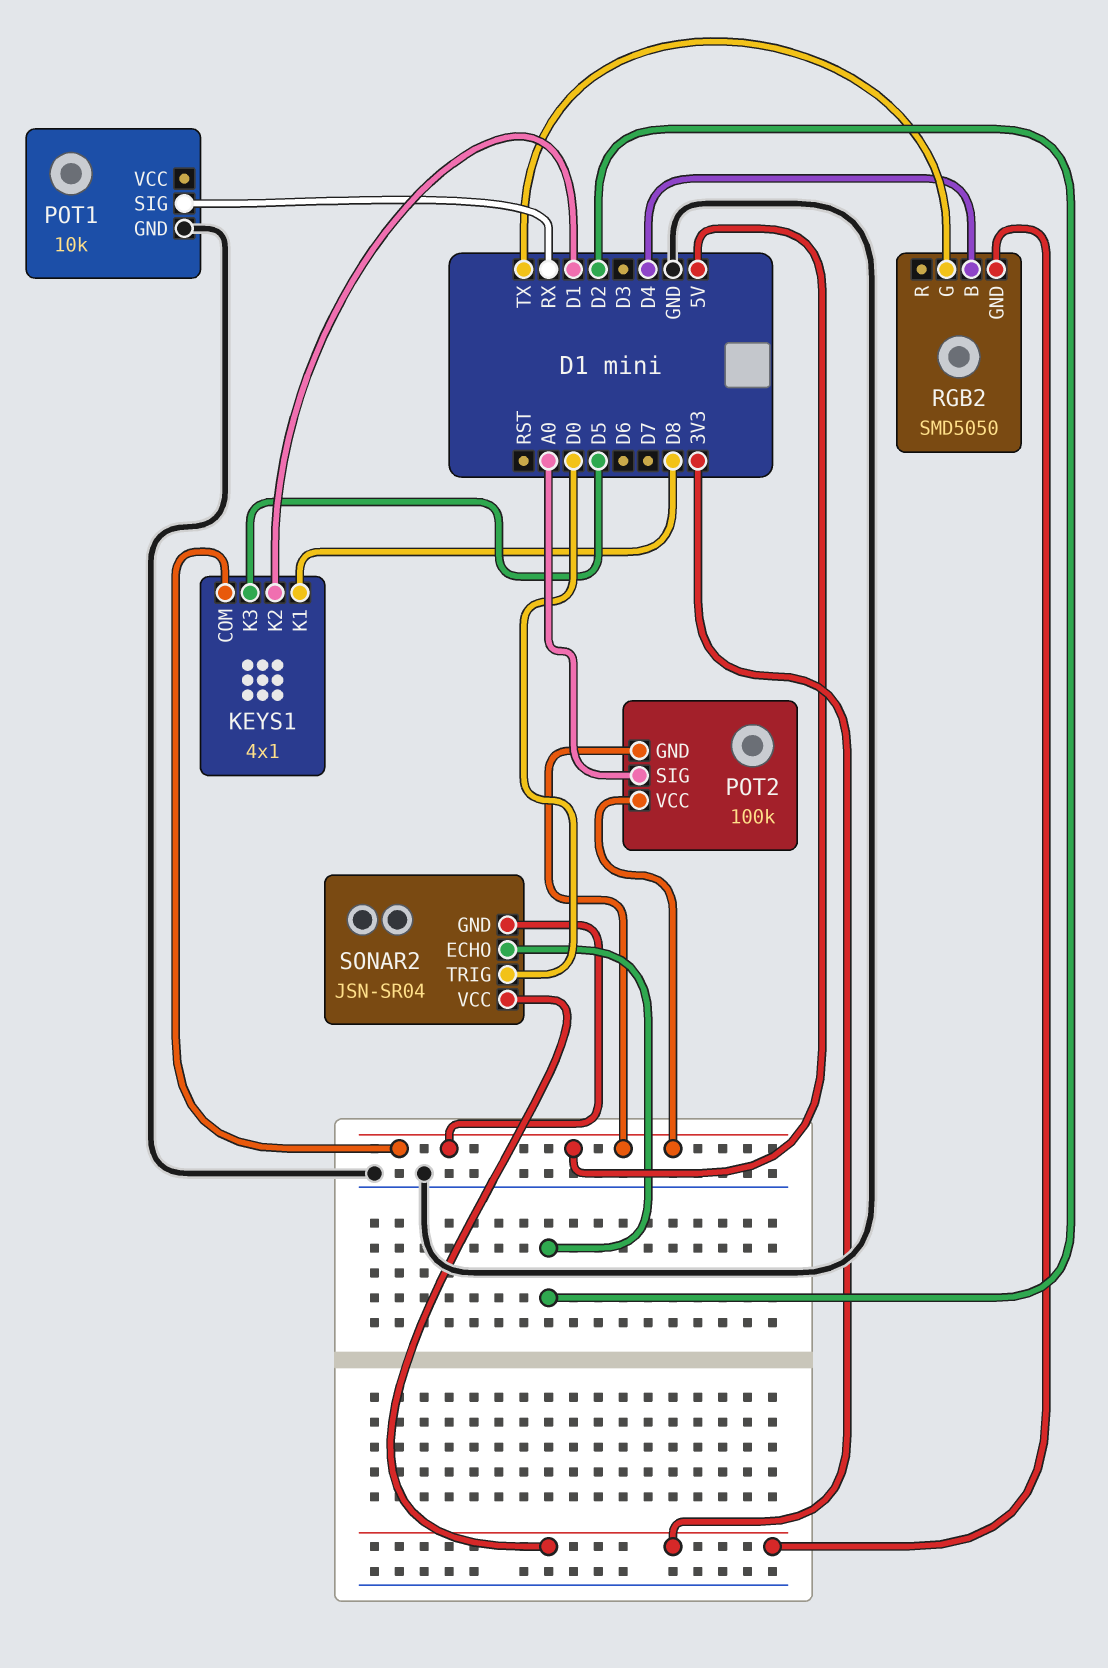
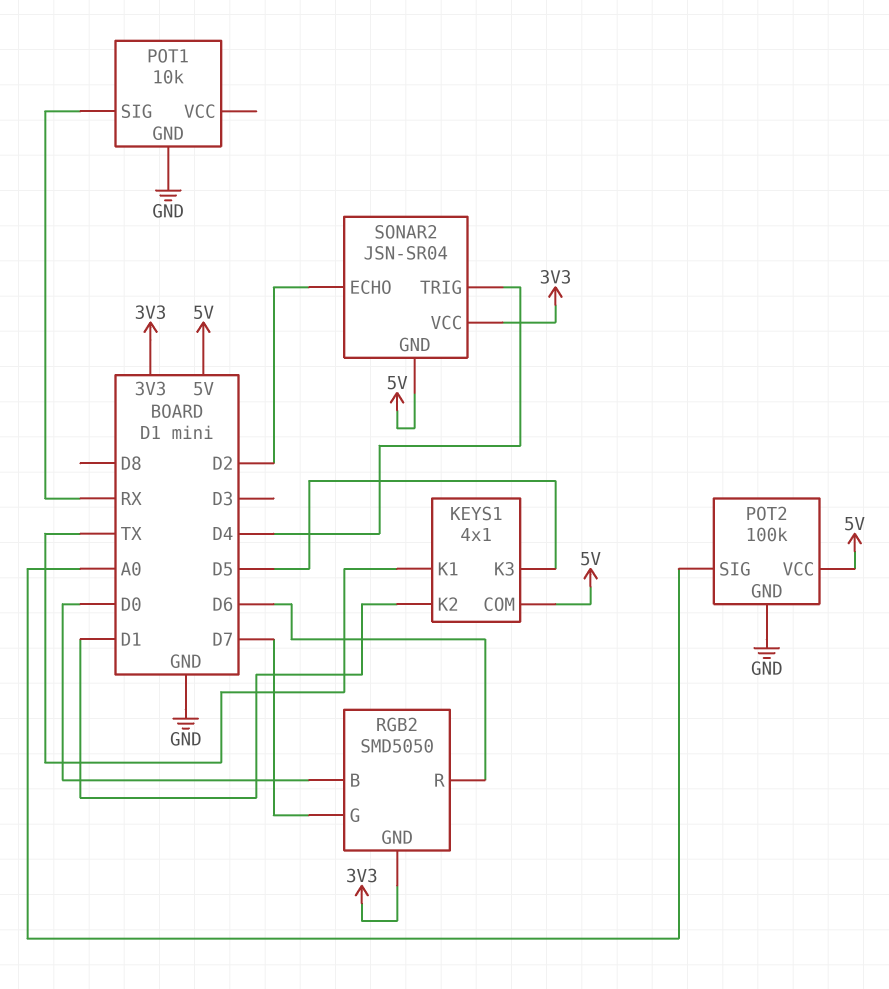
KEYS1 pin K1: D8 -> TX
POT2 pin GND: 5V -> GND
RGB2 pin B: D4 -> D0
RGB2 pin G: TX -> D7
RGB2 pin R: none -> D6
SONAR2 pin TRIG: D0 -> D4

